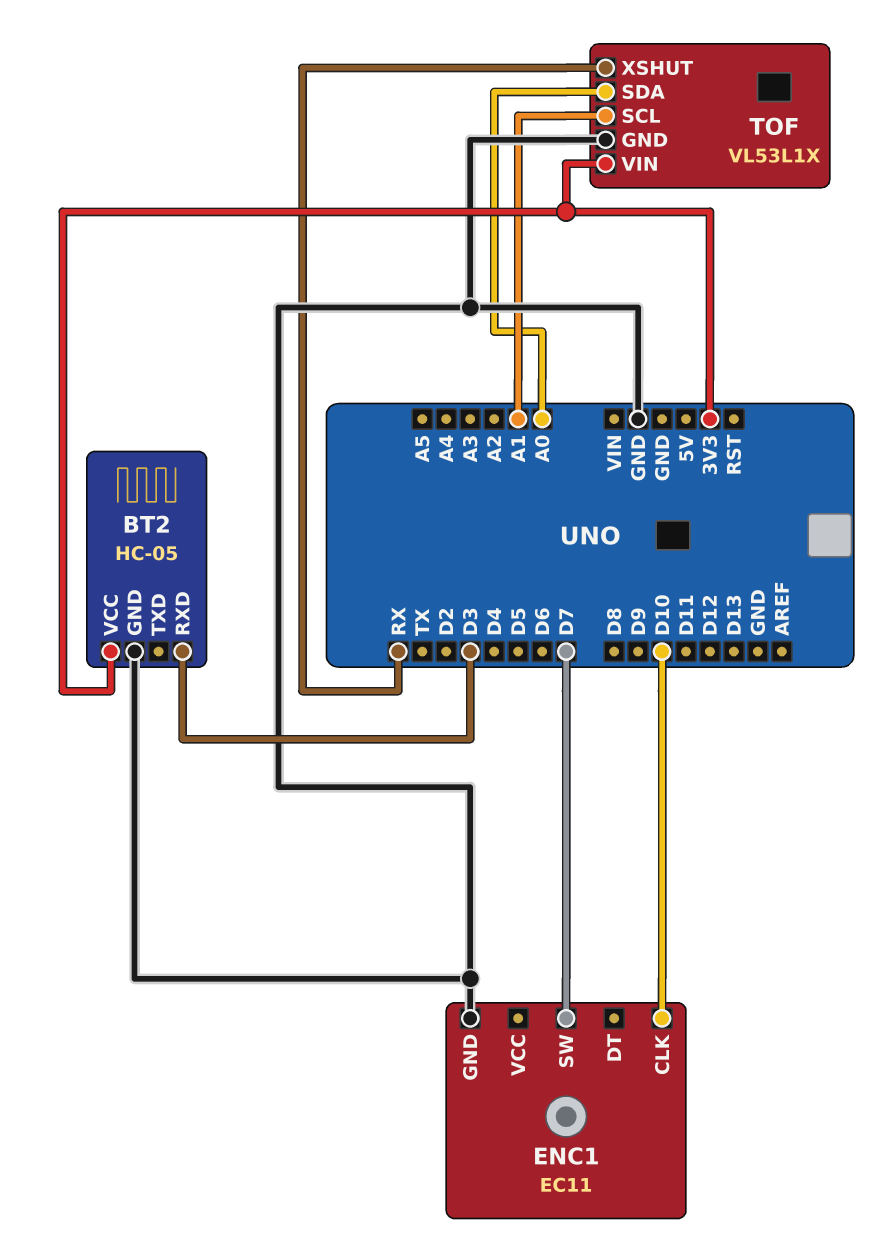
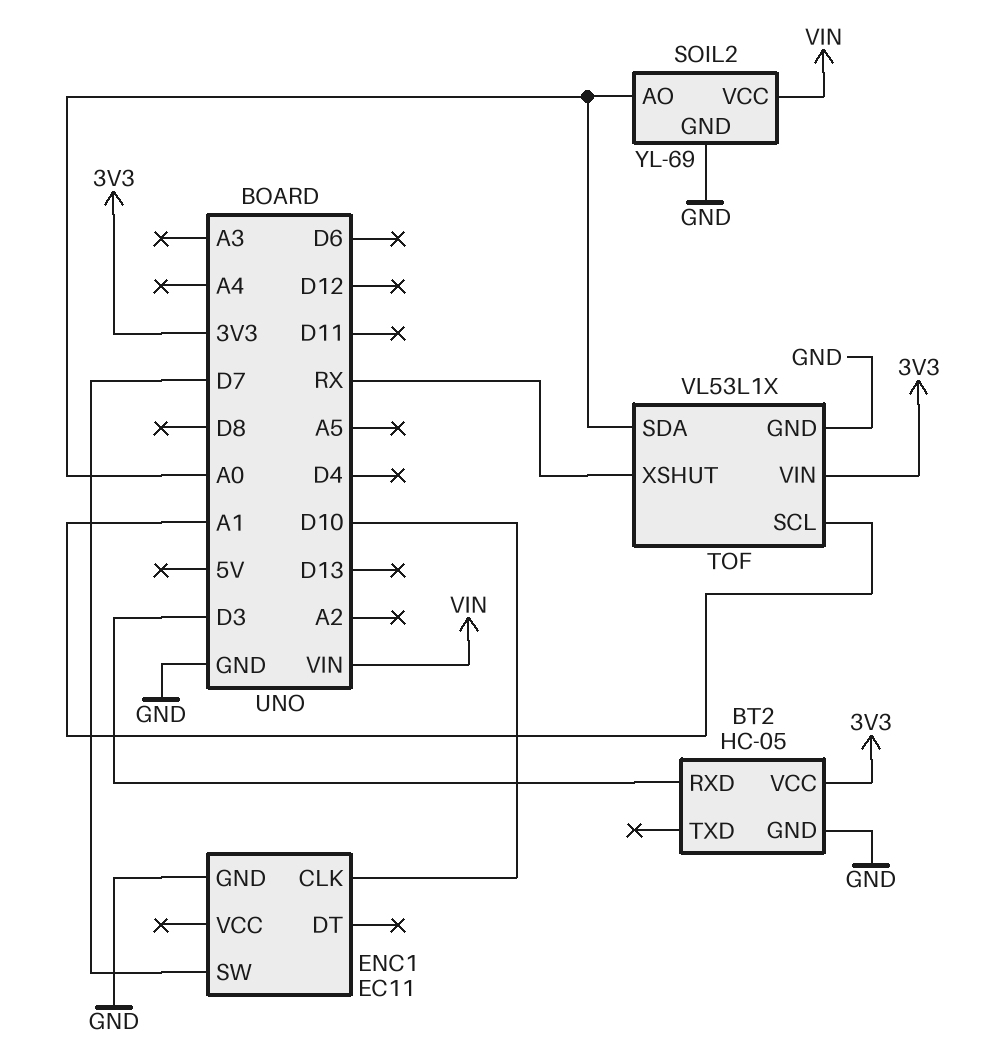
SOIL2: none -> YL-69
SOIL2 pin AO: none -> A0
SOIL2 pin GND: none -> GND
SOIL2 pin VCC: none -> VIN

